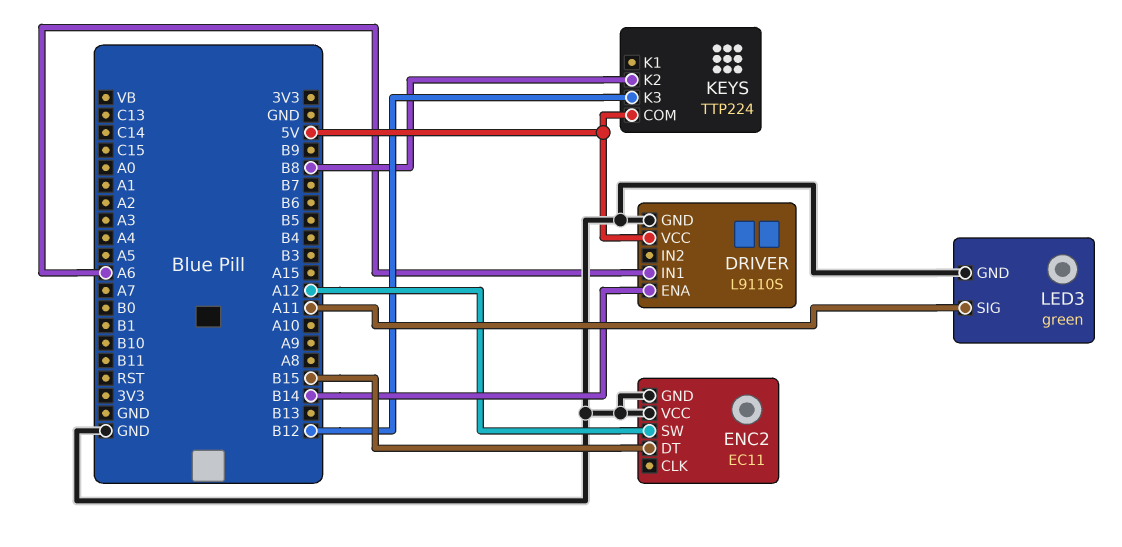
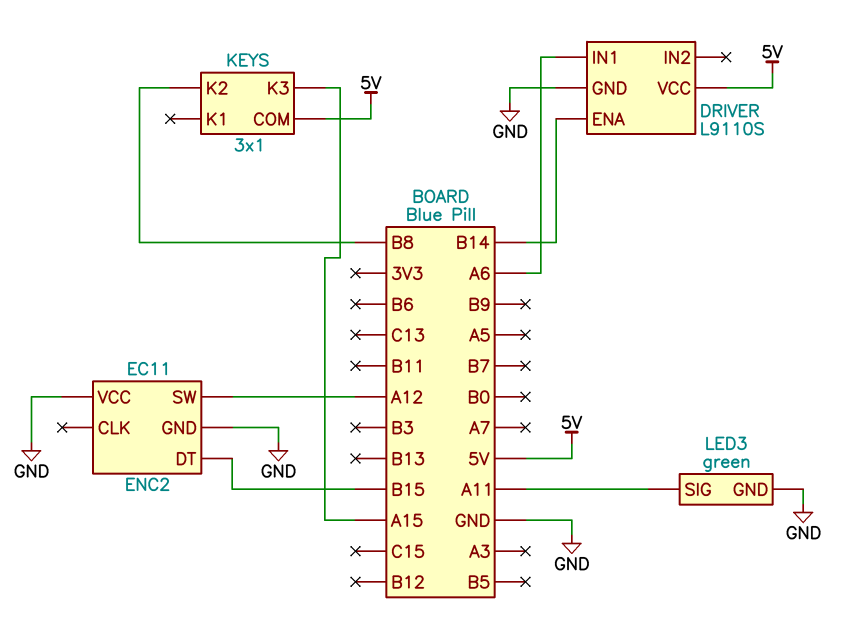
KEYS: TTP224 -> 3x1
KEYS pin K3: B12 -> A15

